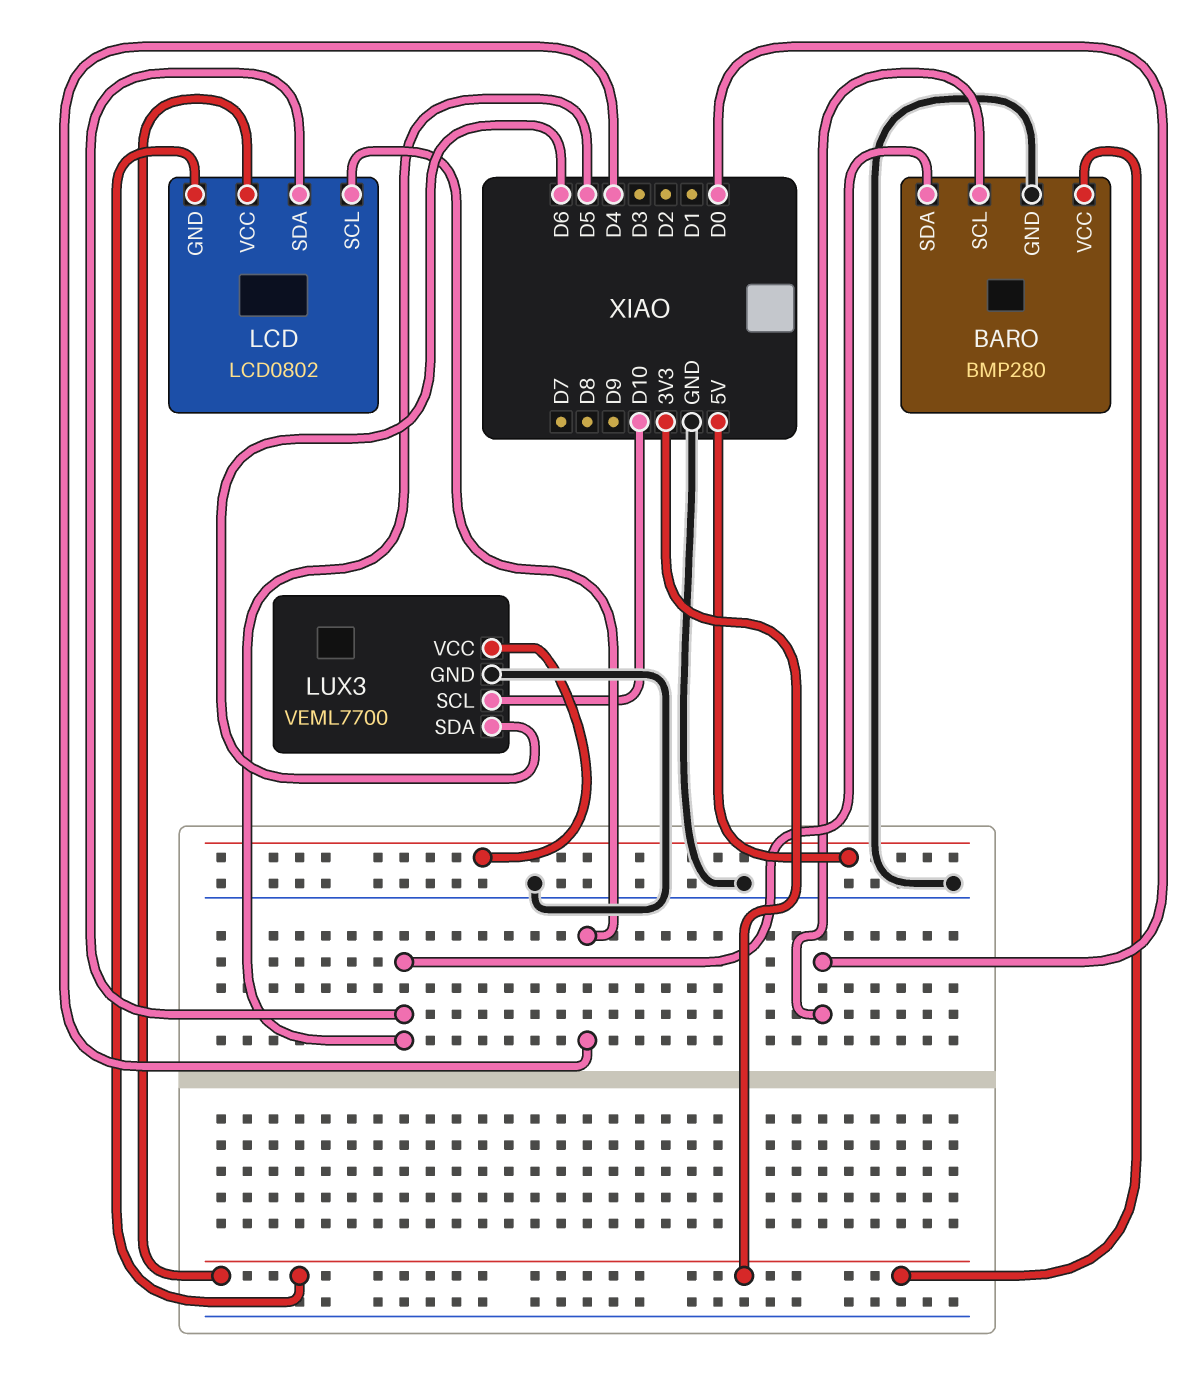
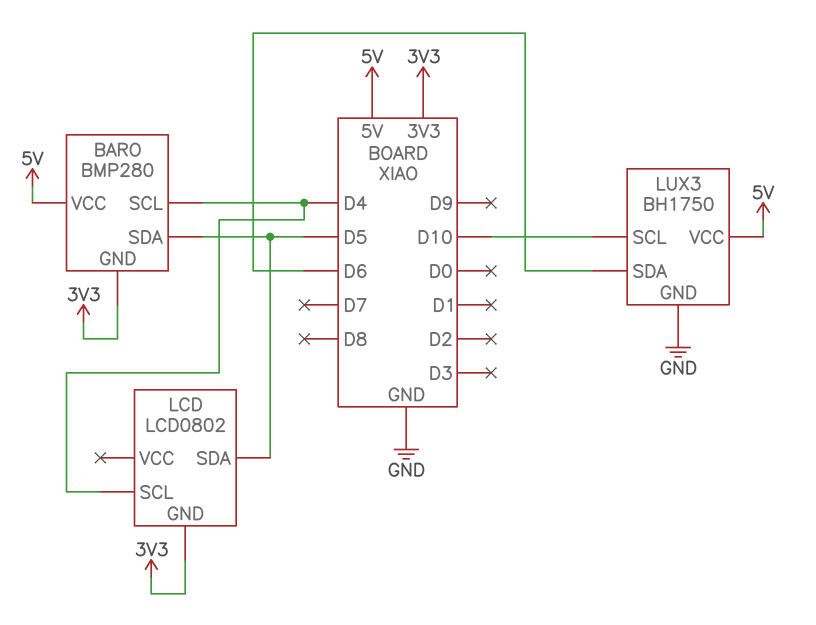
BARO pin GND: GND -> 3V3
BARO pin SCL: D0 -> D4
BARO pin VCC: 3V3 -> 5V
LCD pin VCC: 3V3 -> none
LUX3: VEML7700 -> BH1750

